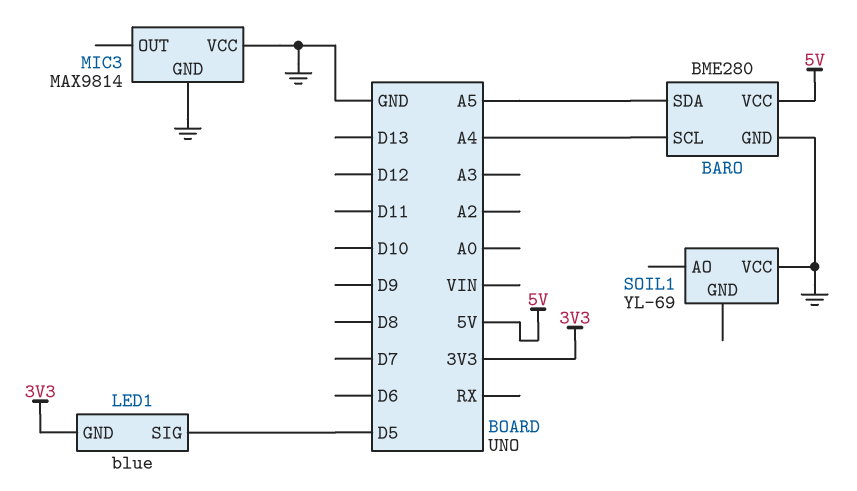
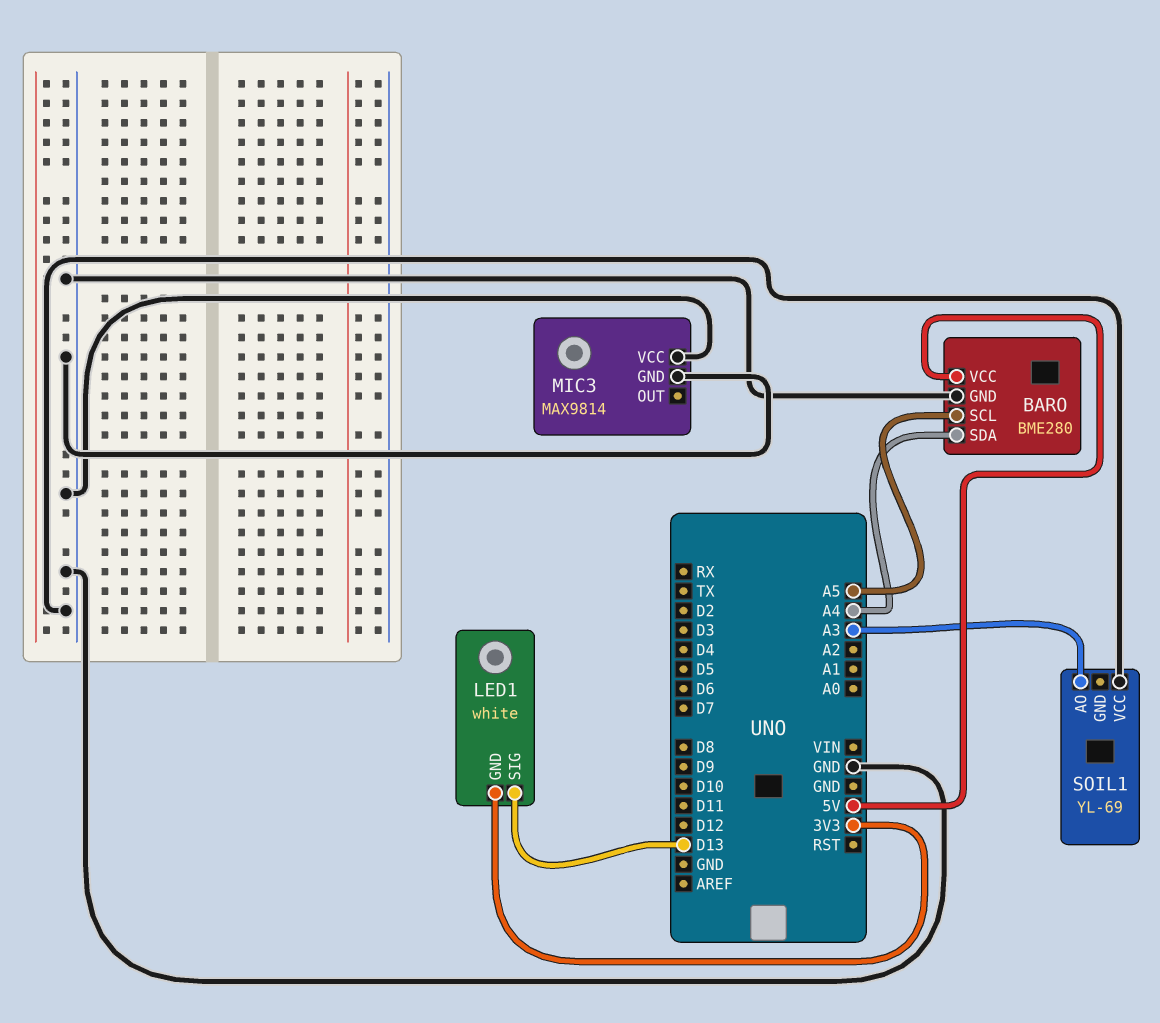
BARO pin SCL: A4 -> A5
BARO pin SDA: A5 -> A4
LED1: blue -> white
LED1 pin SIG: D5 -> D13
SOIL1 pin AO: none -> A3

